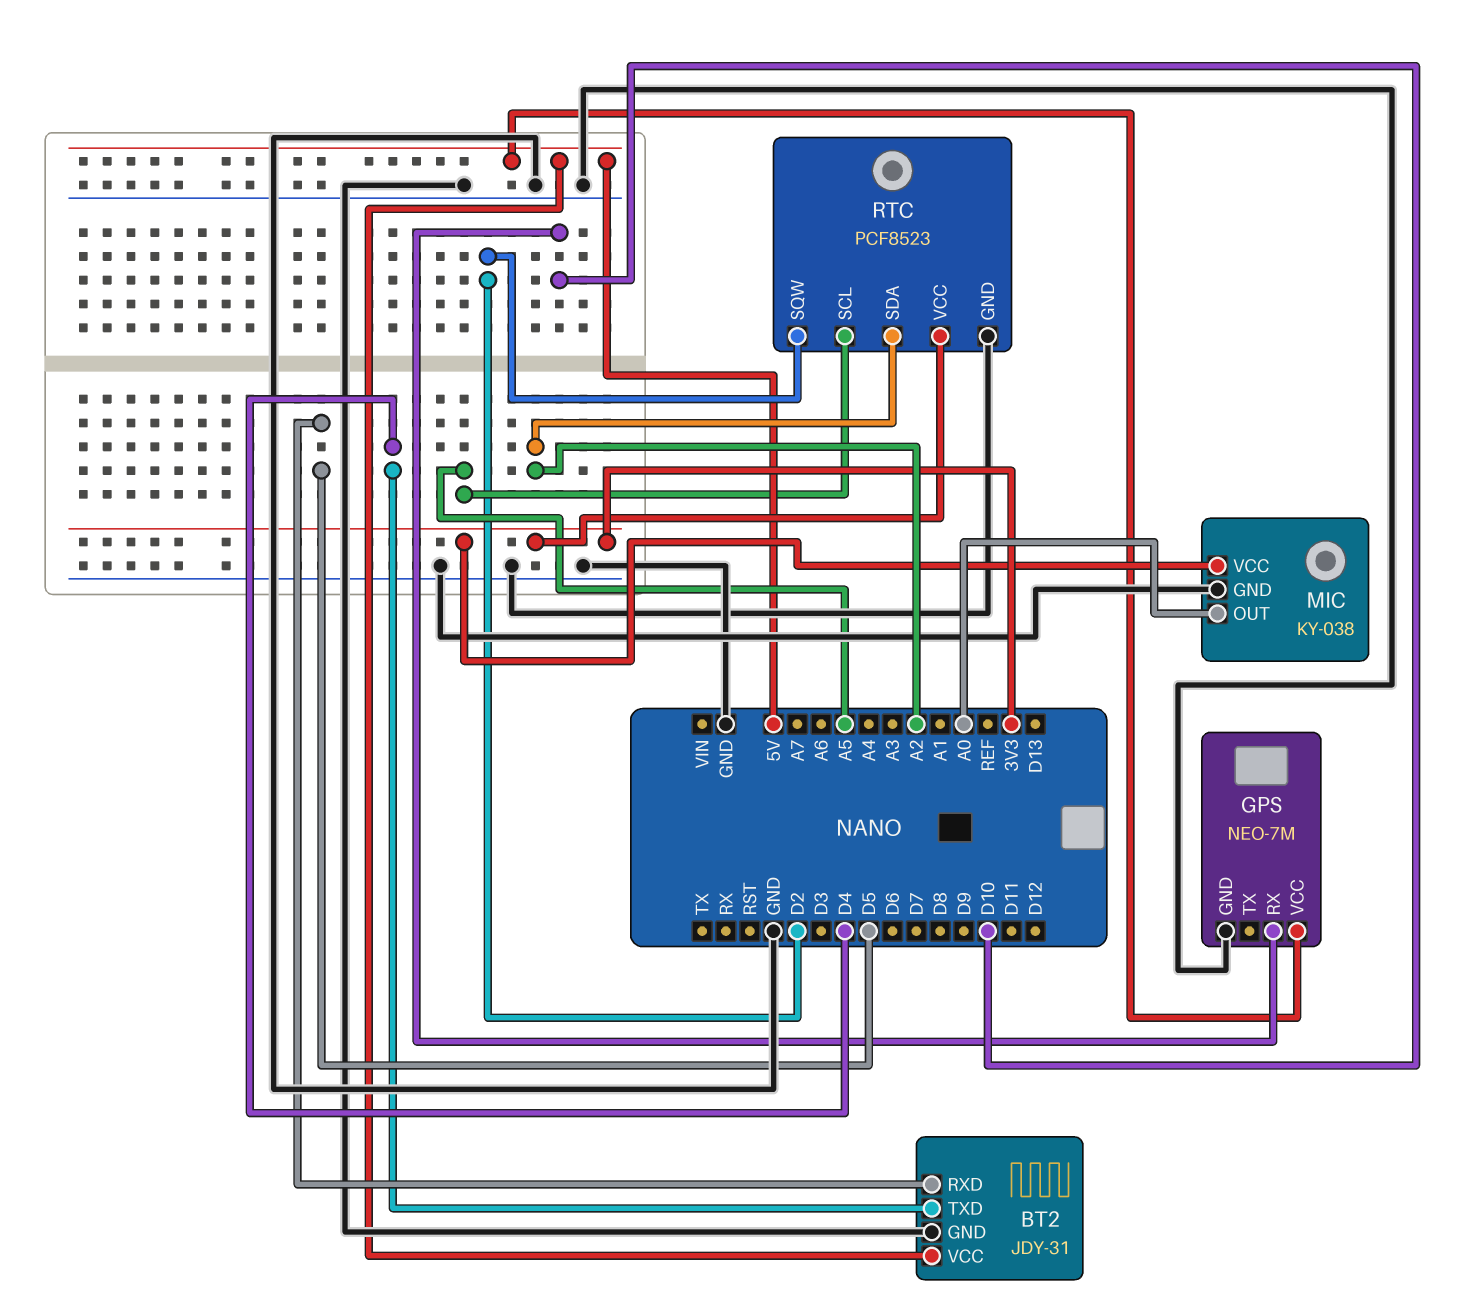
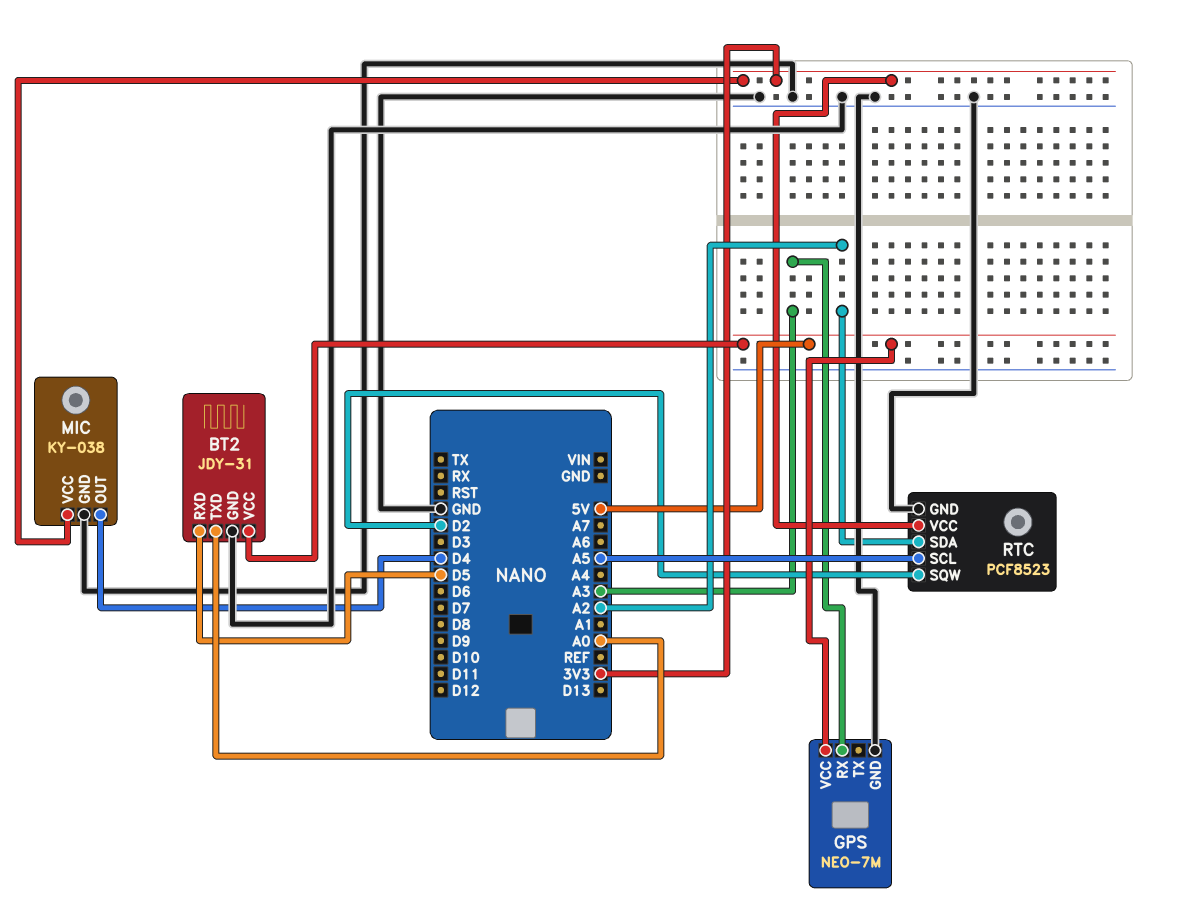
BT2 pin TXD: D4 -> A0
GPS pin RX: D10 -> A3
MIC pin OUT: A0 -> D4

